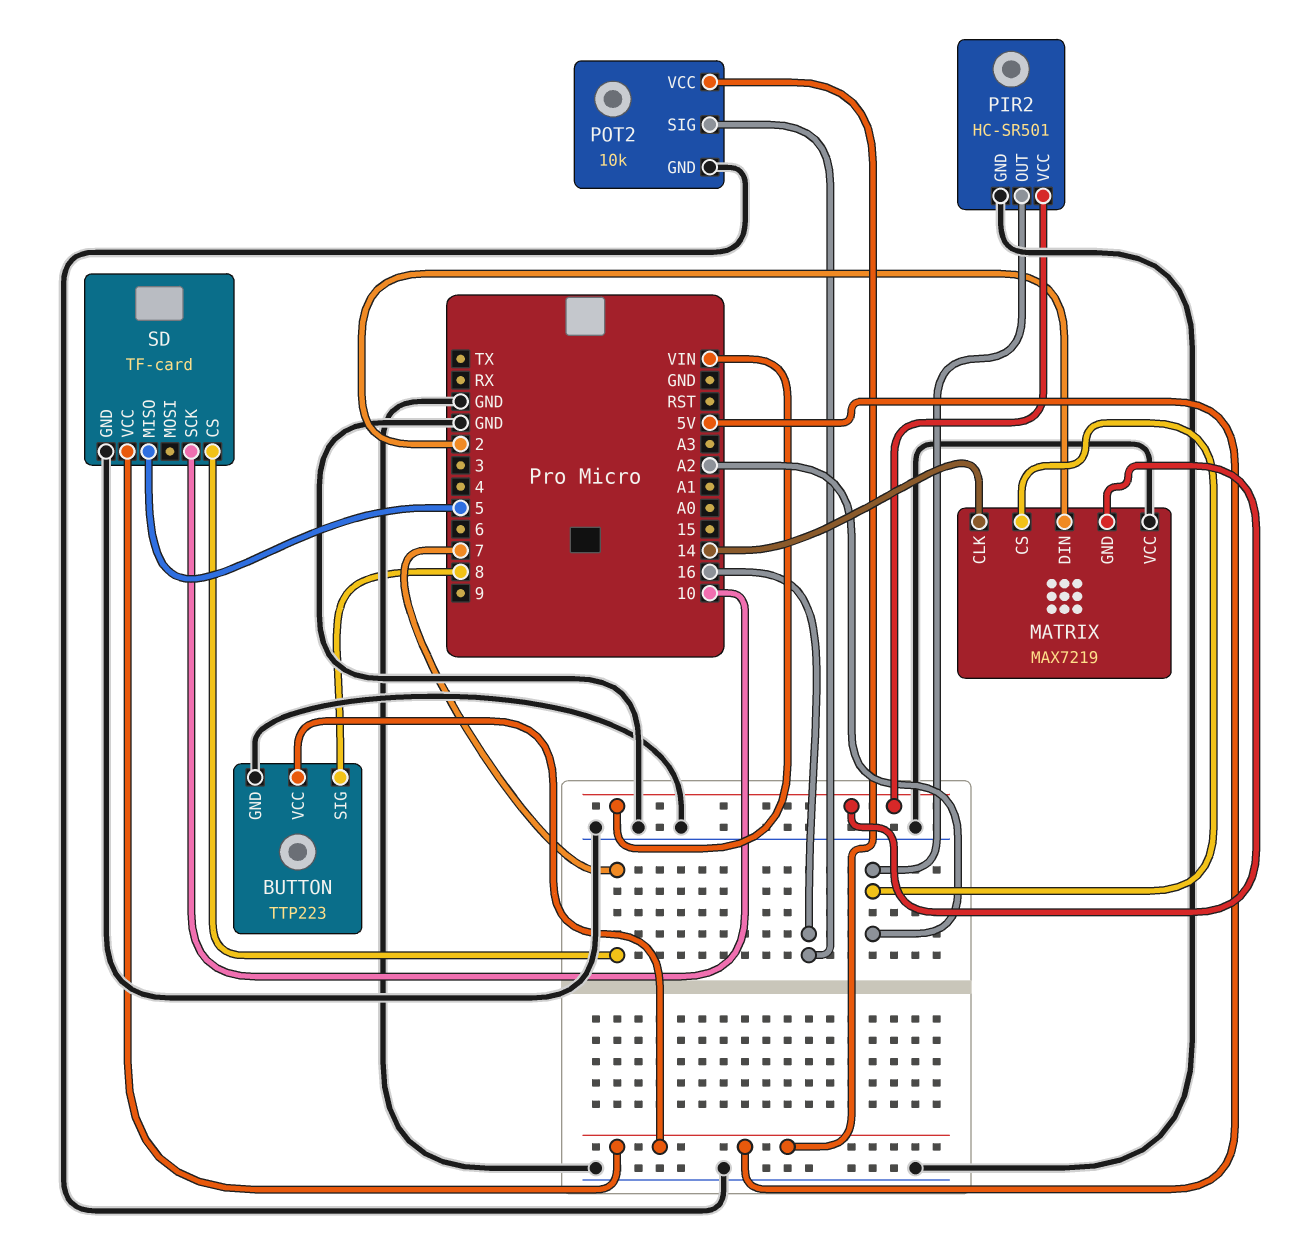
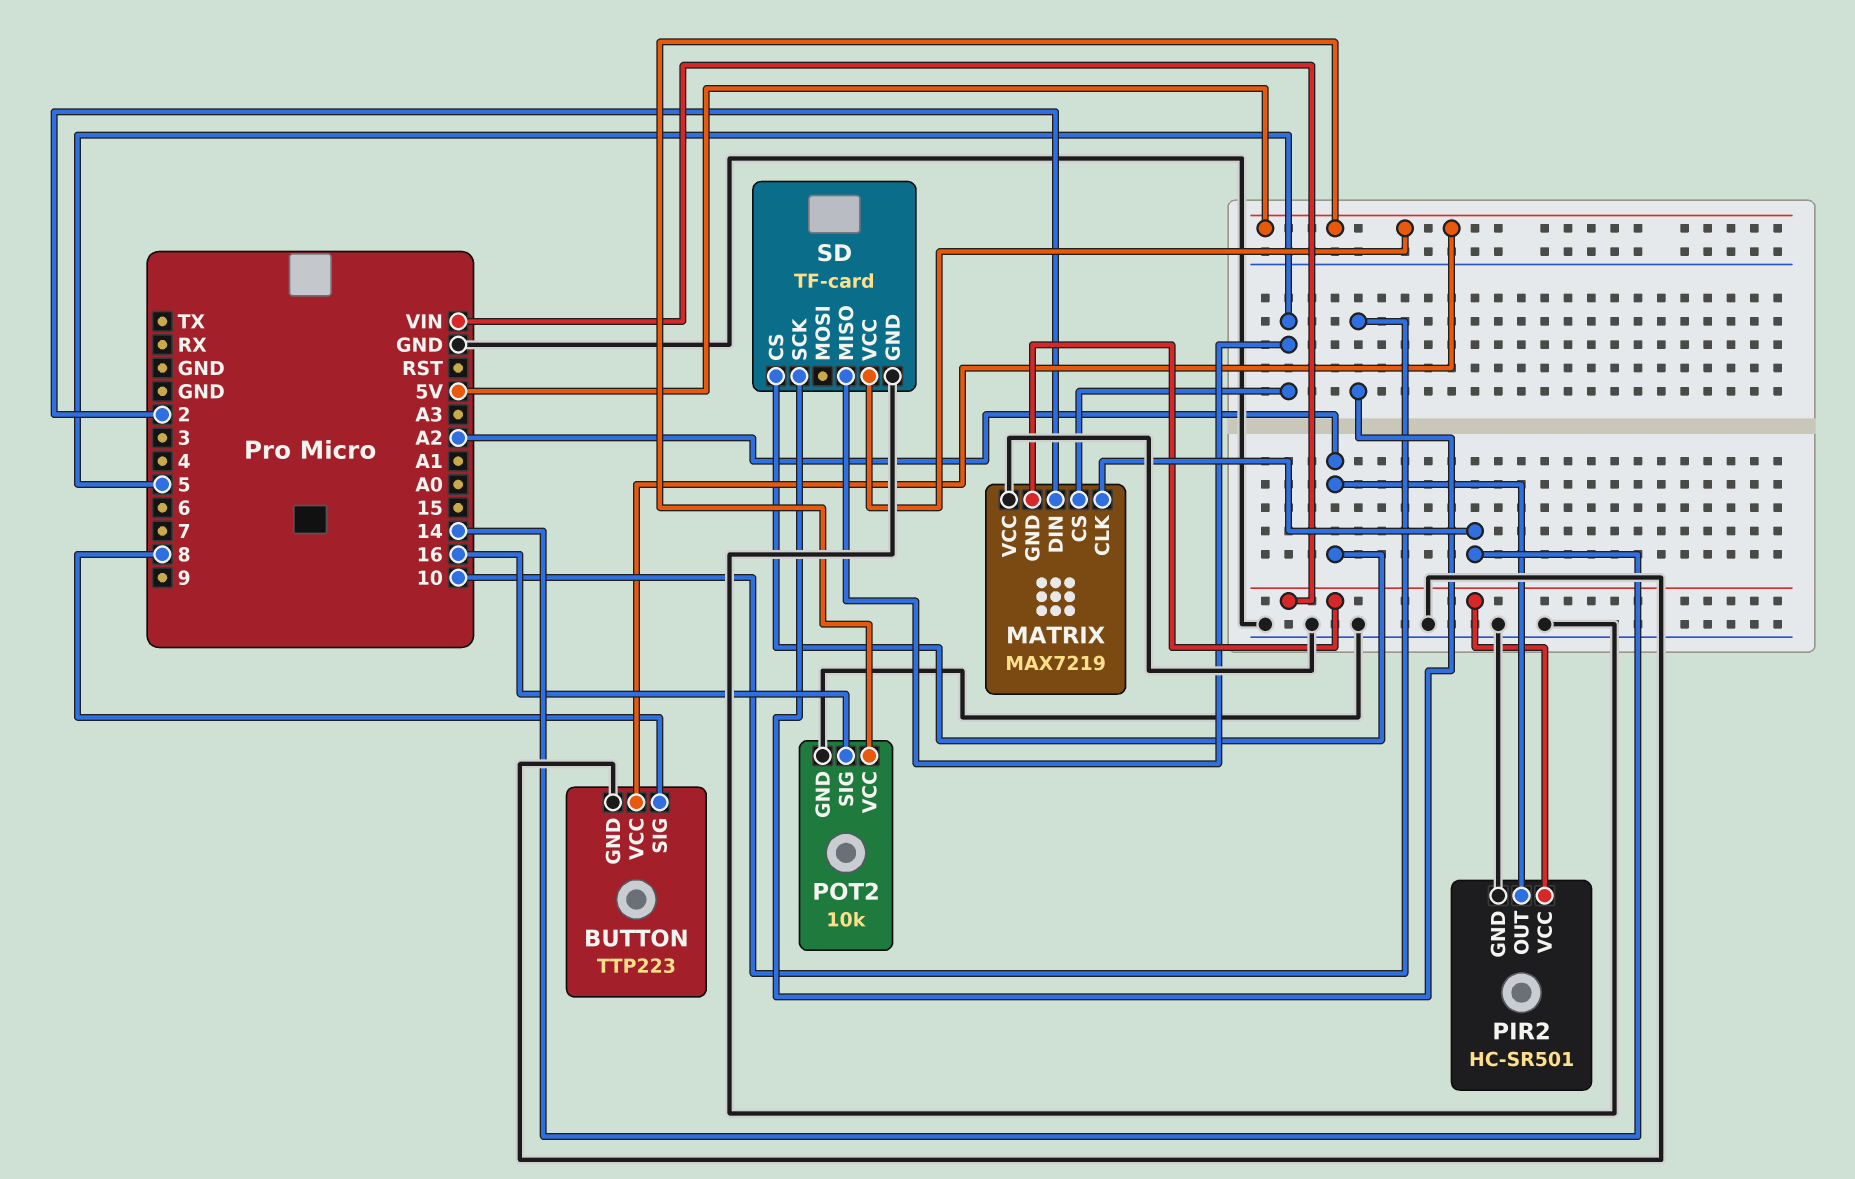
MATRIX pin CS: A2 -> 5
SD pin CS: 7 -> A2

